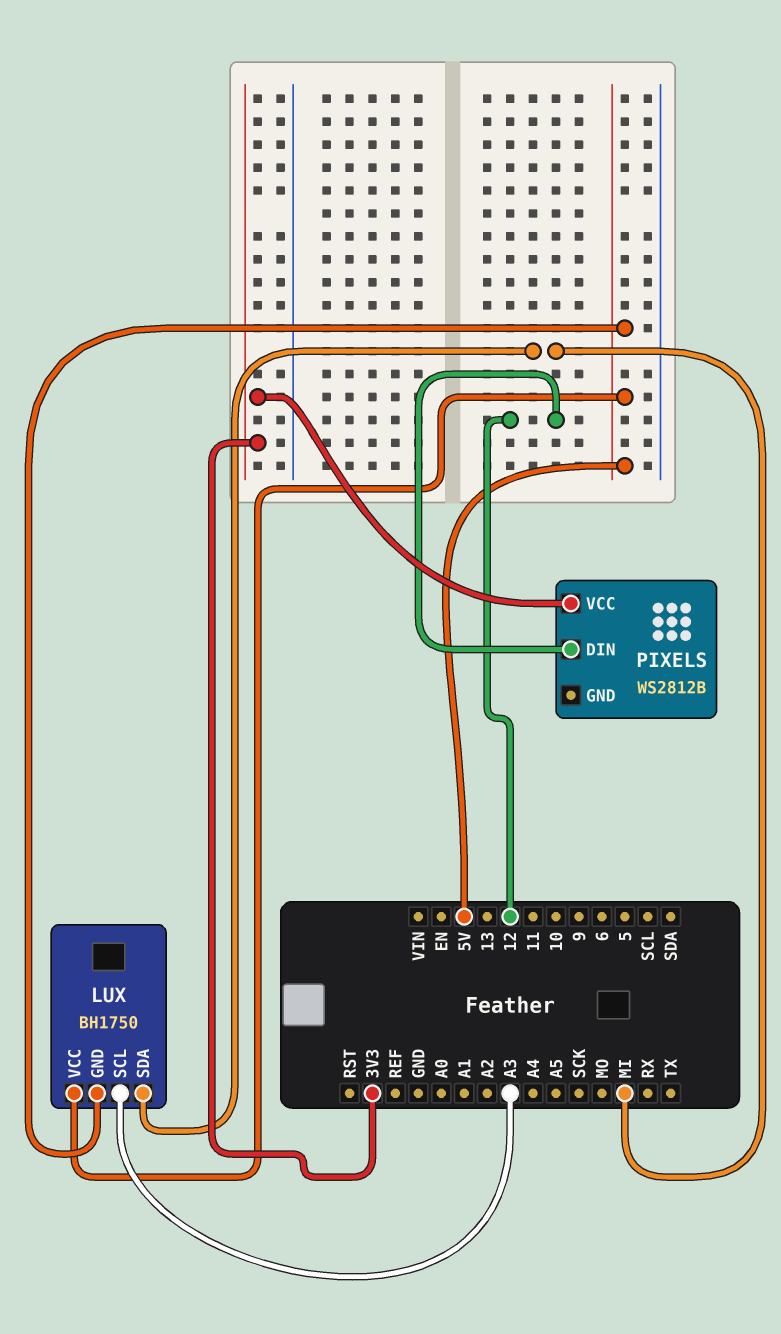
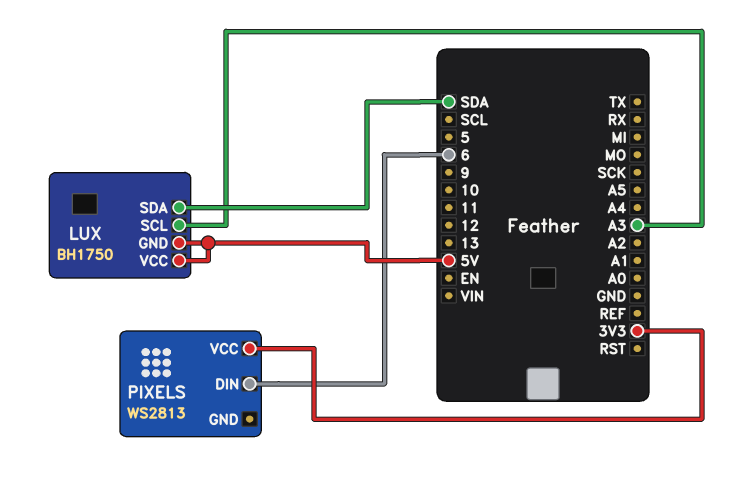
LUX pin SDA: MI -> SDA
PIXELS: WS2812B -> WS2813
PIXELS pin DIN: 12 -> 6

